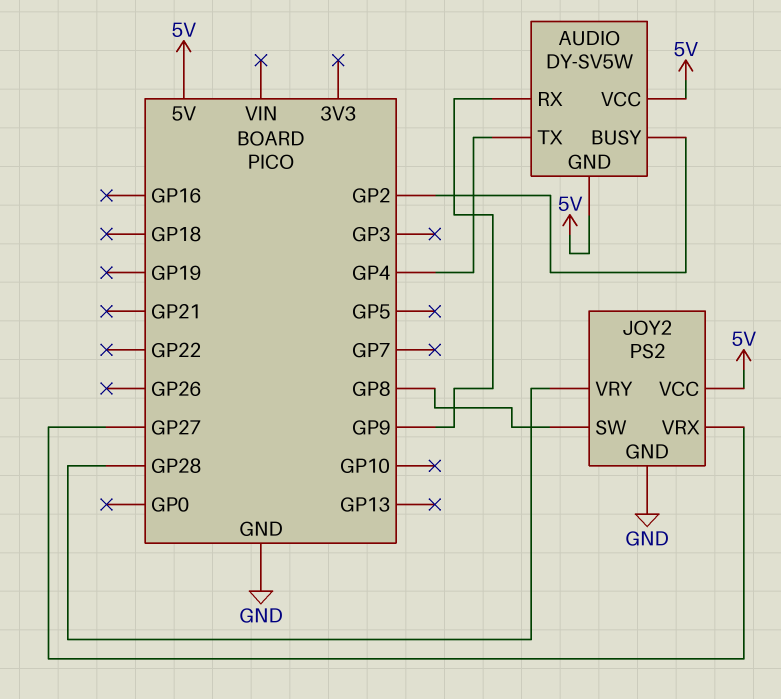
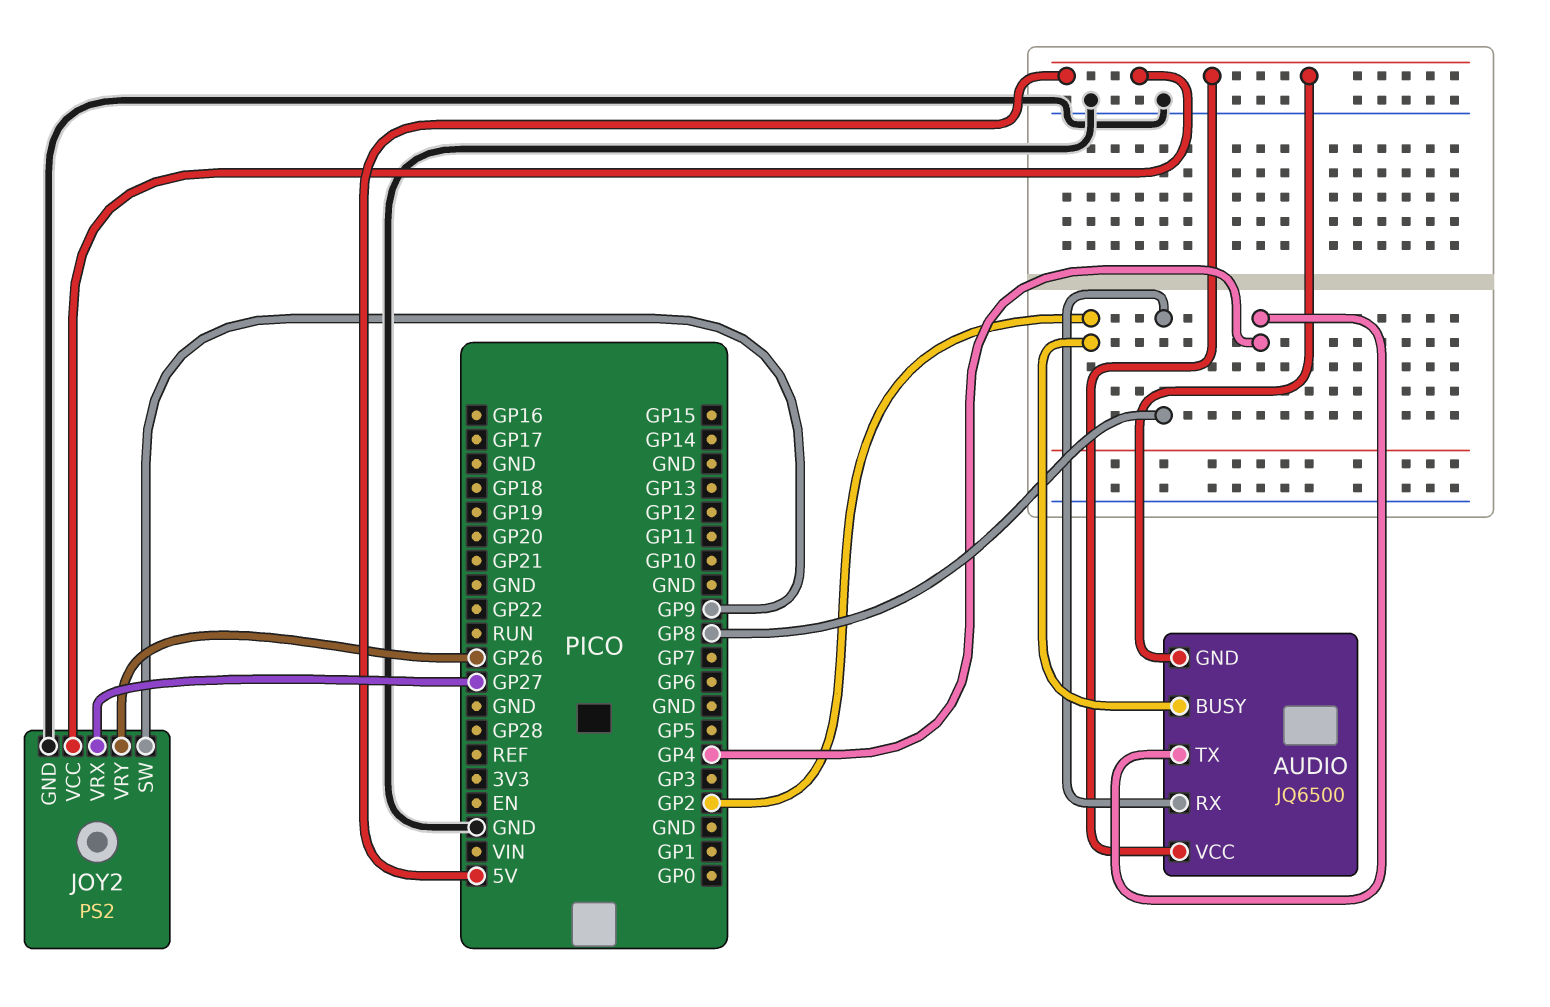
AUDIO: DY-SV5W -> JQ6500
AUDIO pin RX: GP9 -> GP8
JOY2 pin SW: GP8 -> GP9
JOY2 pin VRY: GP28 -> GP26

